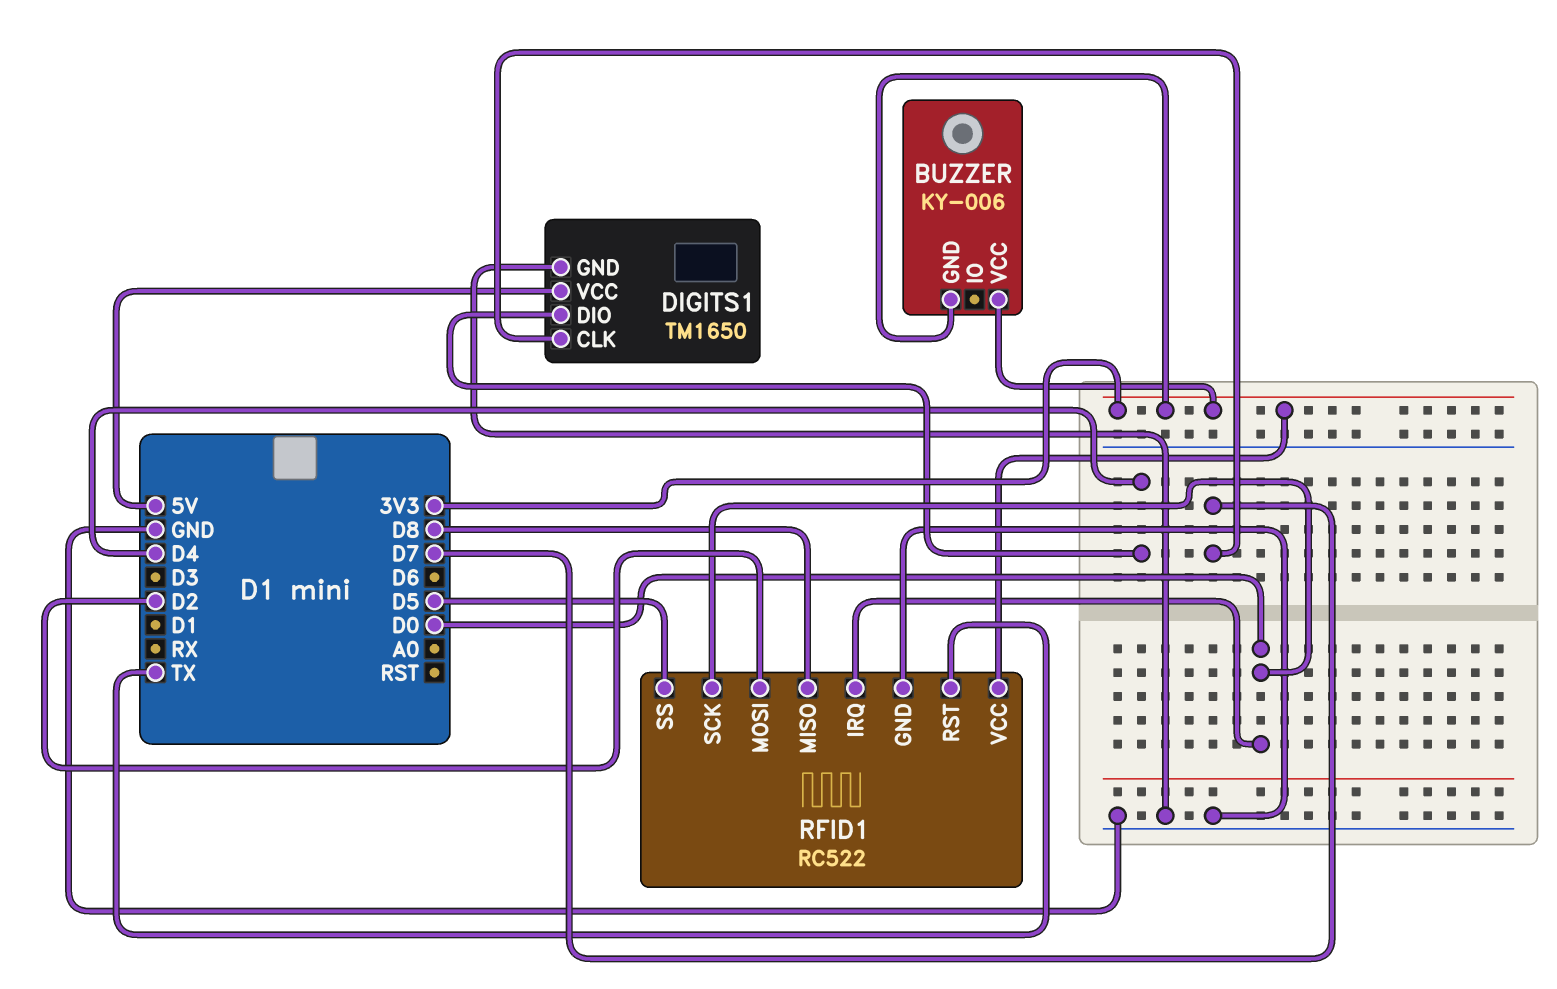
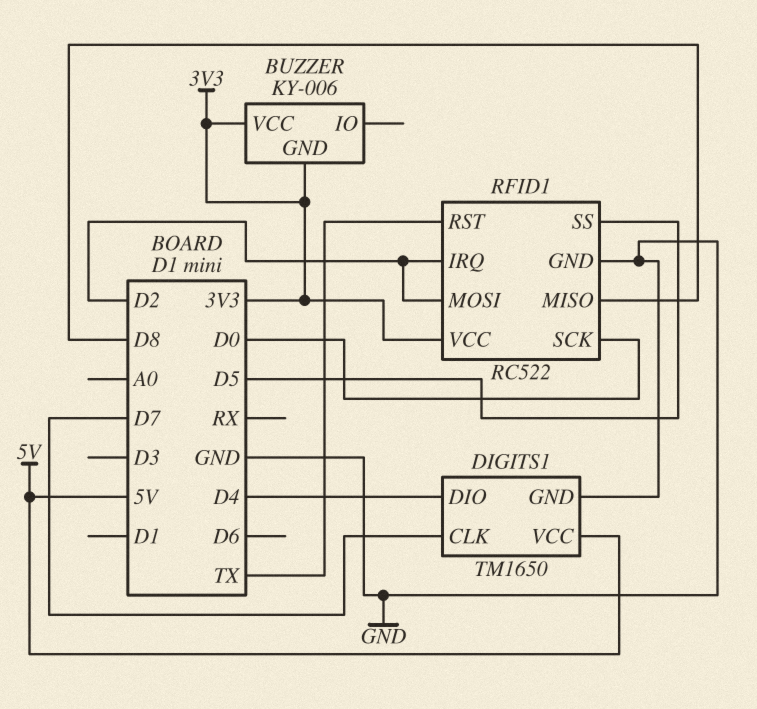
RFID1 pin IRQ: D0 -> D2

